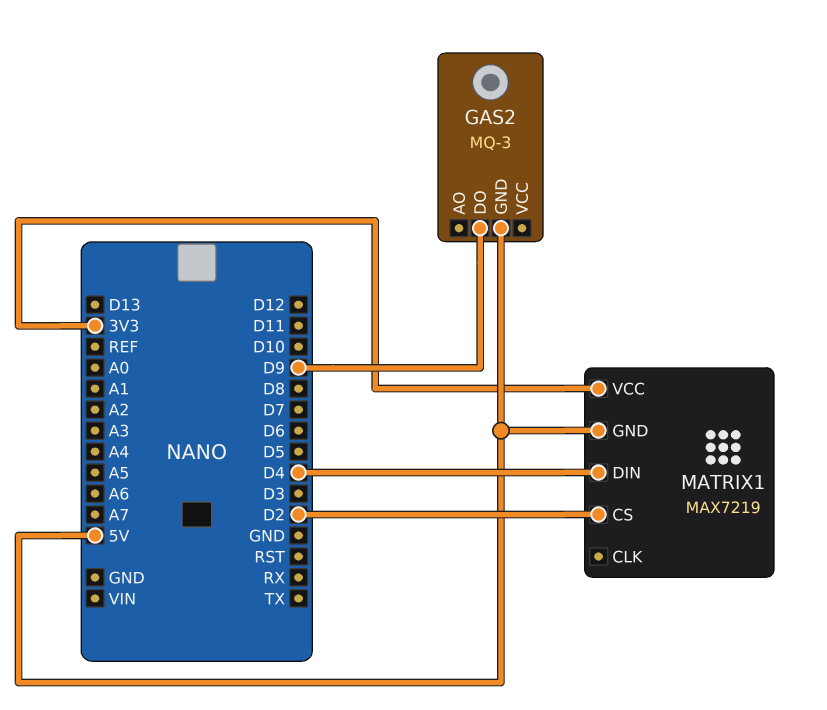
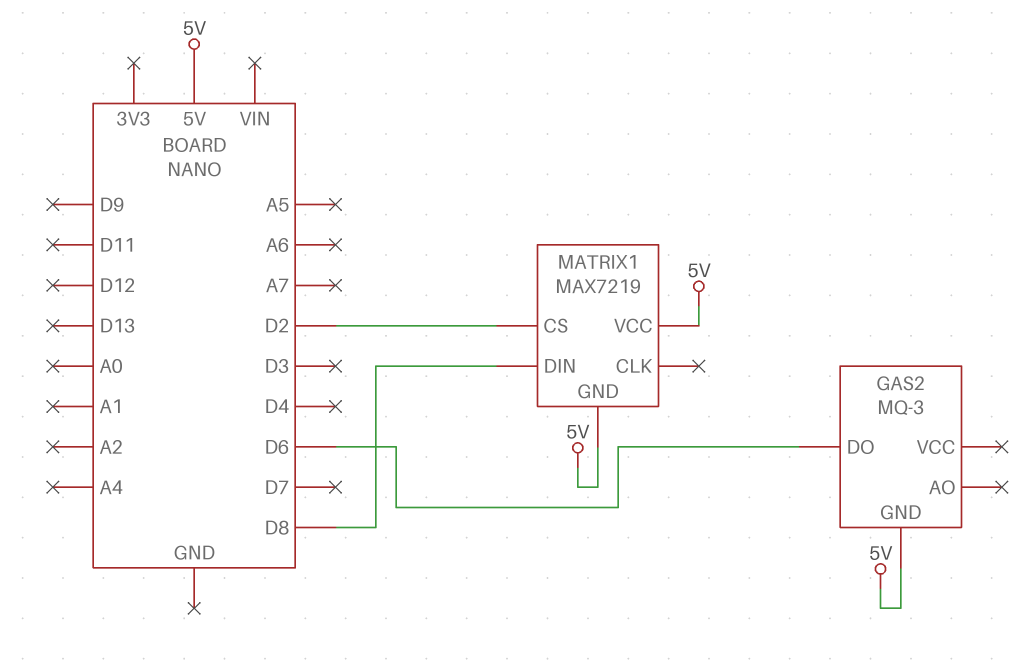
GAS2 pin DO: D9 -> D6
MATRIX1 pin DIN: D4 -> D8
MATRIX1 pin VCC: 3V3 -> 5V

